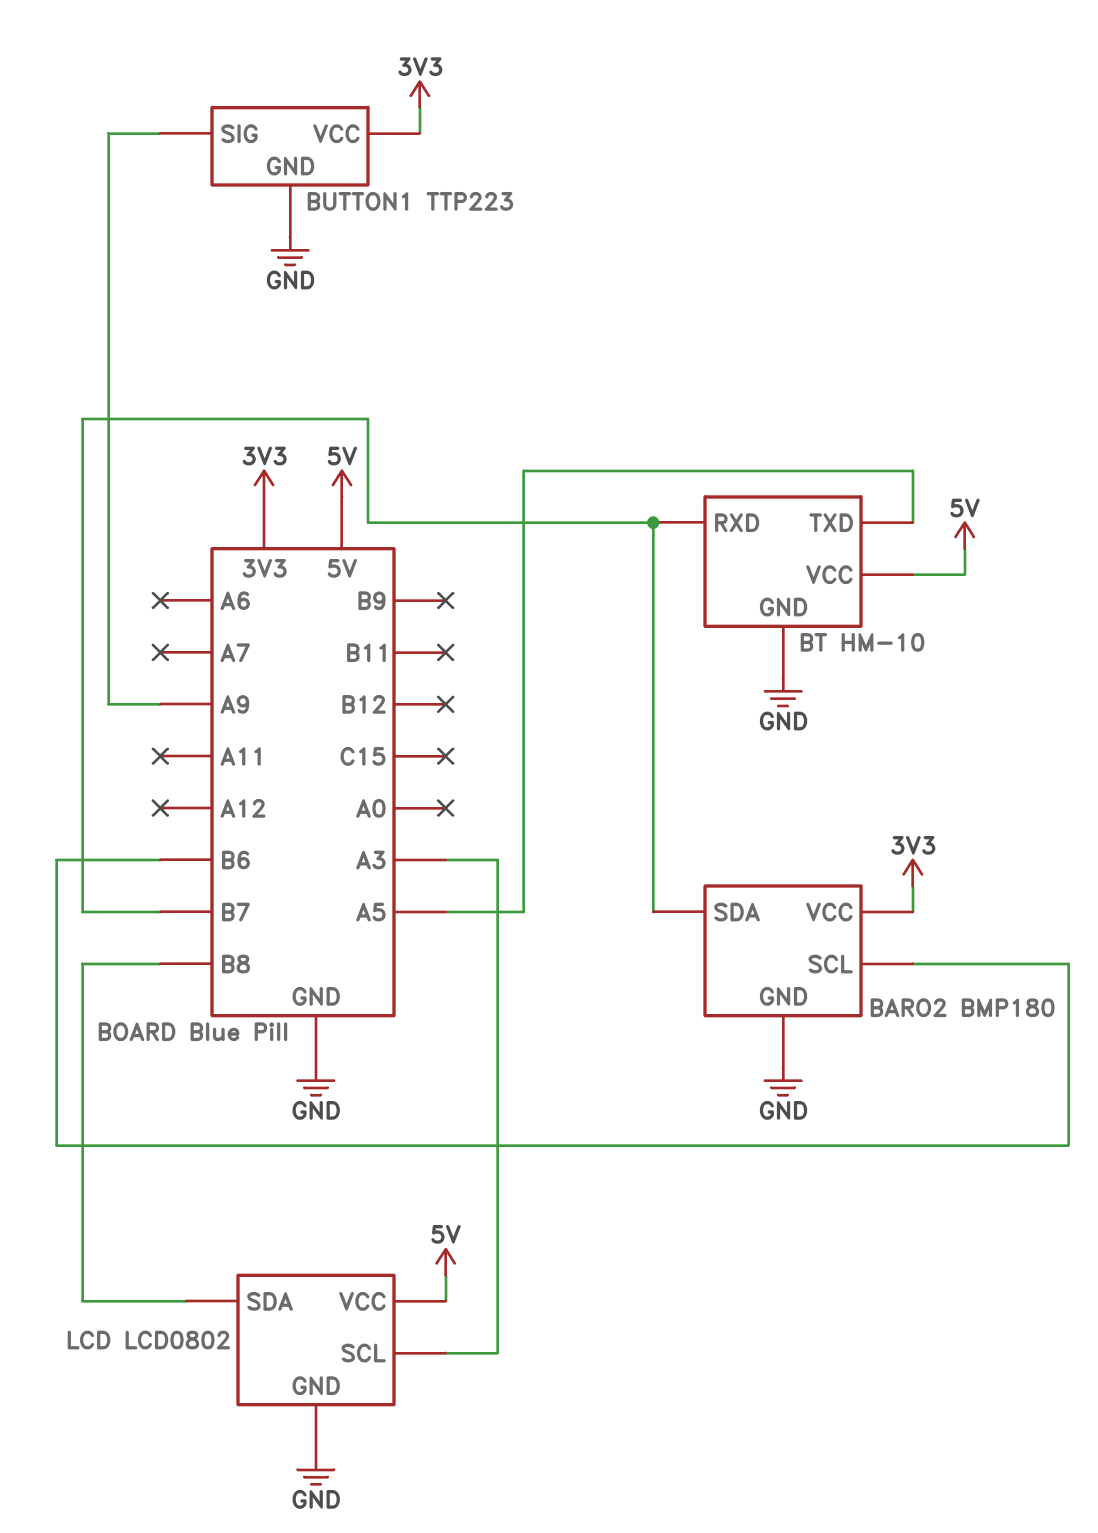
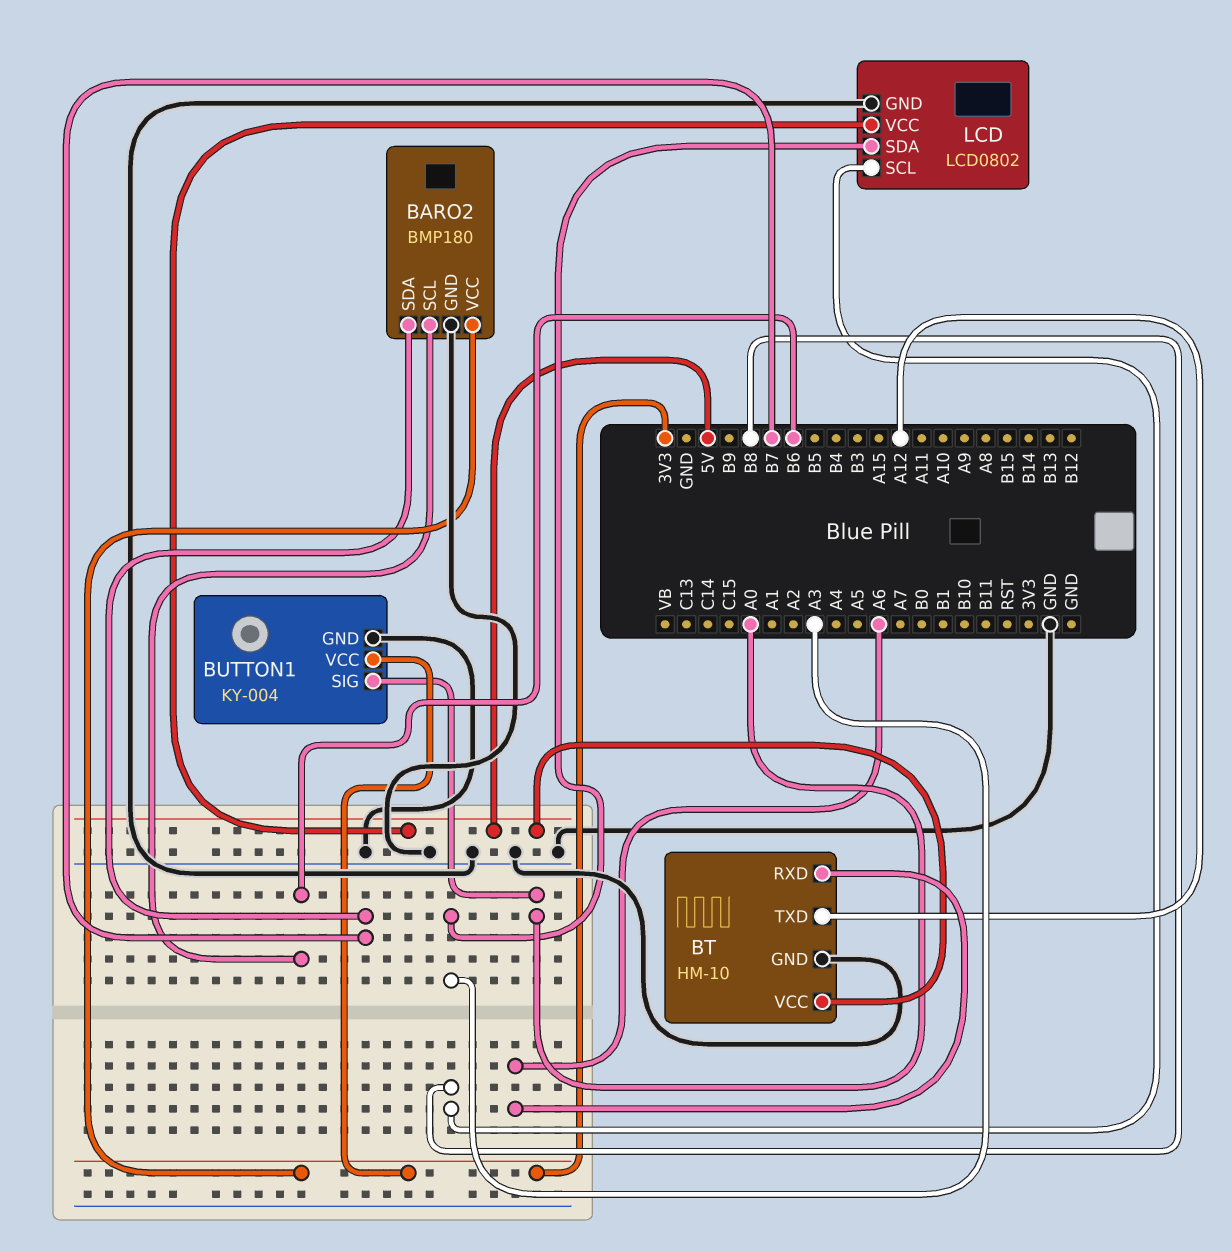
BT pin RXD: B7 -> A6
BT pin TXD: A5 -> A12
BUTTON1: TTP223 -> KY-004
BUTTON1 pin SIG: A9 -> A0
LCD pin SCL: A3 -> B8
LCD pin SDA: B8 -> A3

